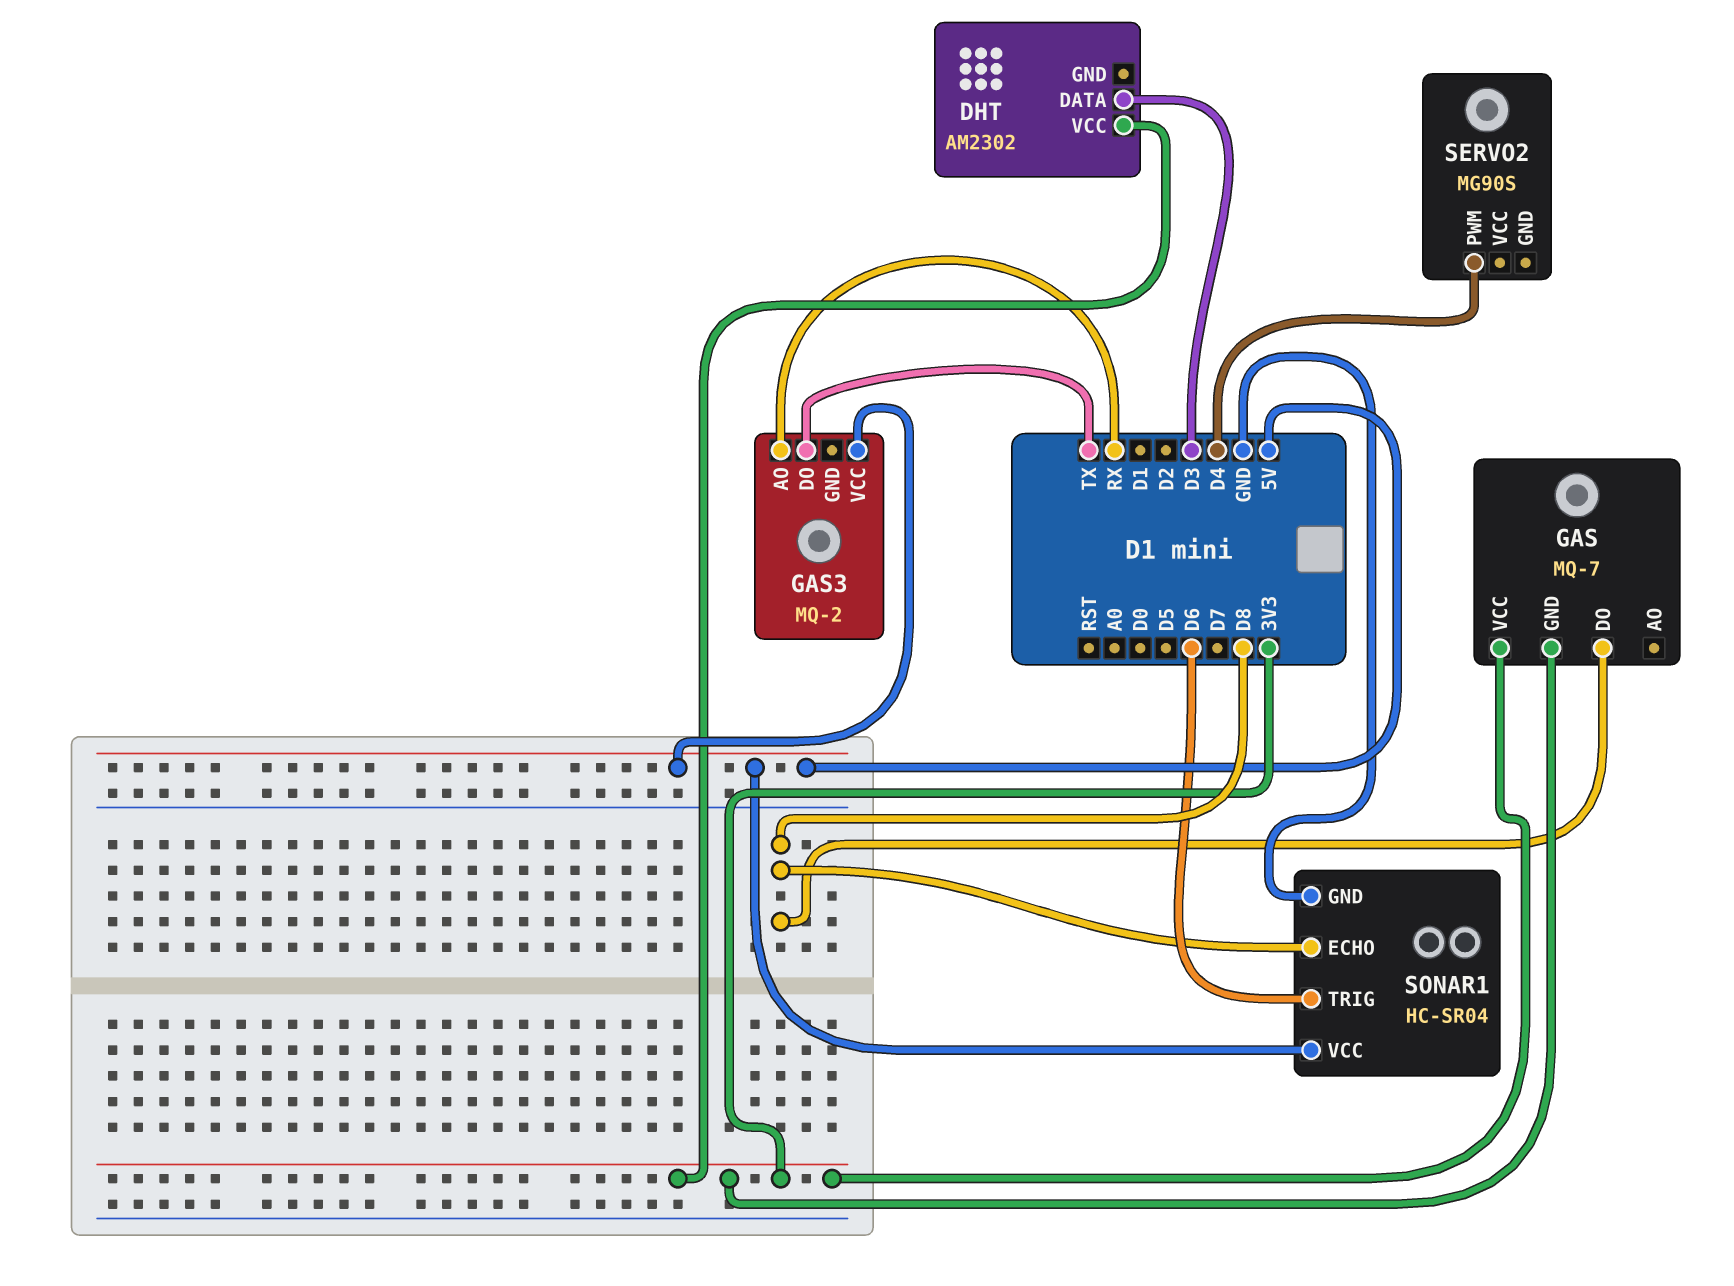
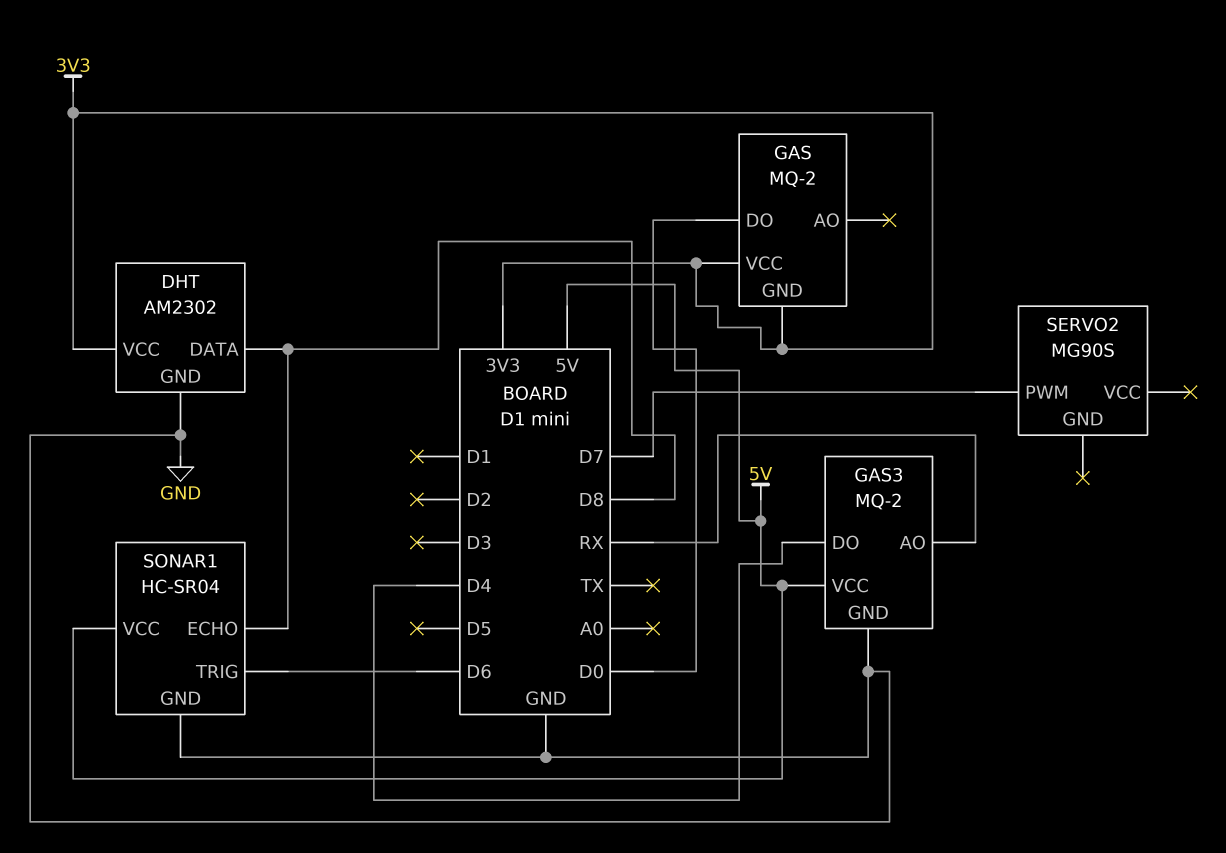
DHT pin DATA: D3 -> D8
DHT pin GND: none -> GND
GAS: MQ-7 -> MQ-2
GAS pin DO: D8 -> D0
GAS3 pin DO: TX -> D4
GAS3 pin GND: none -> GND
SERVO2 pin PWM: D4 -> D7

